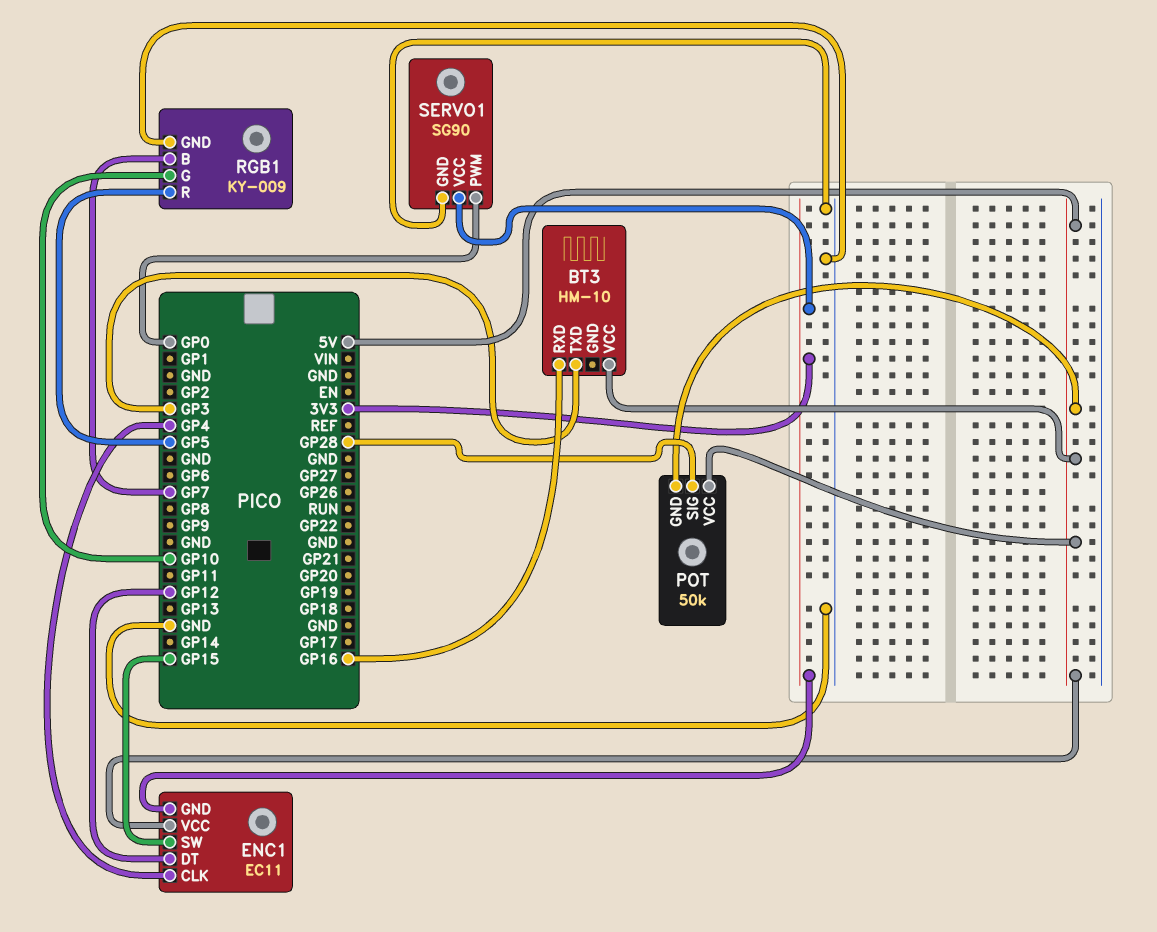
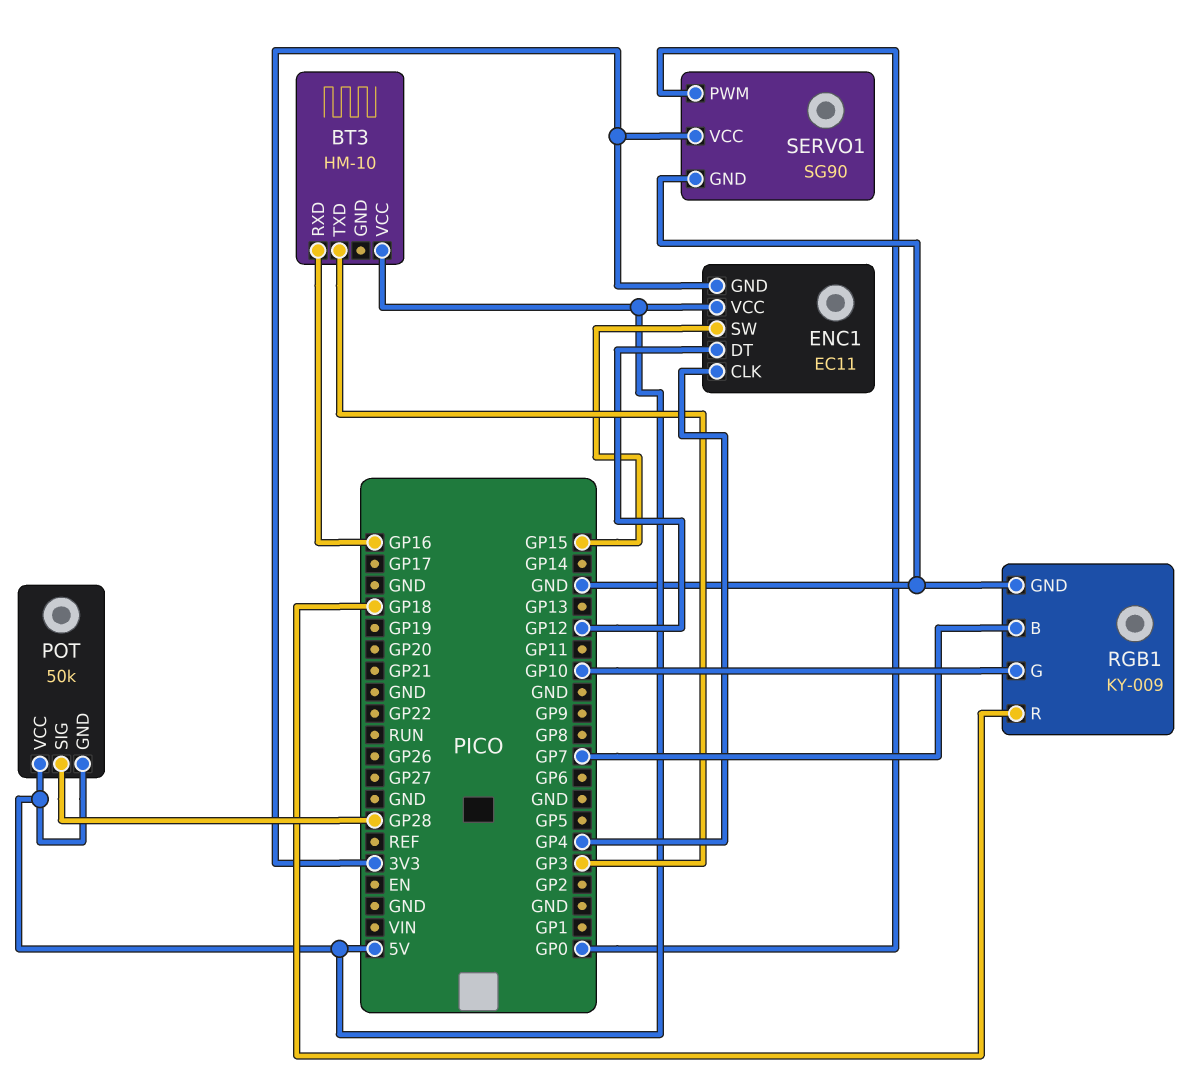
RGB1 pin R: GP5 -> GP18

